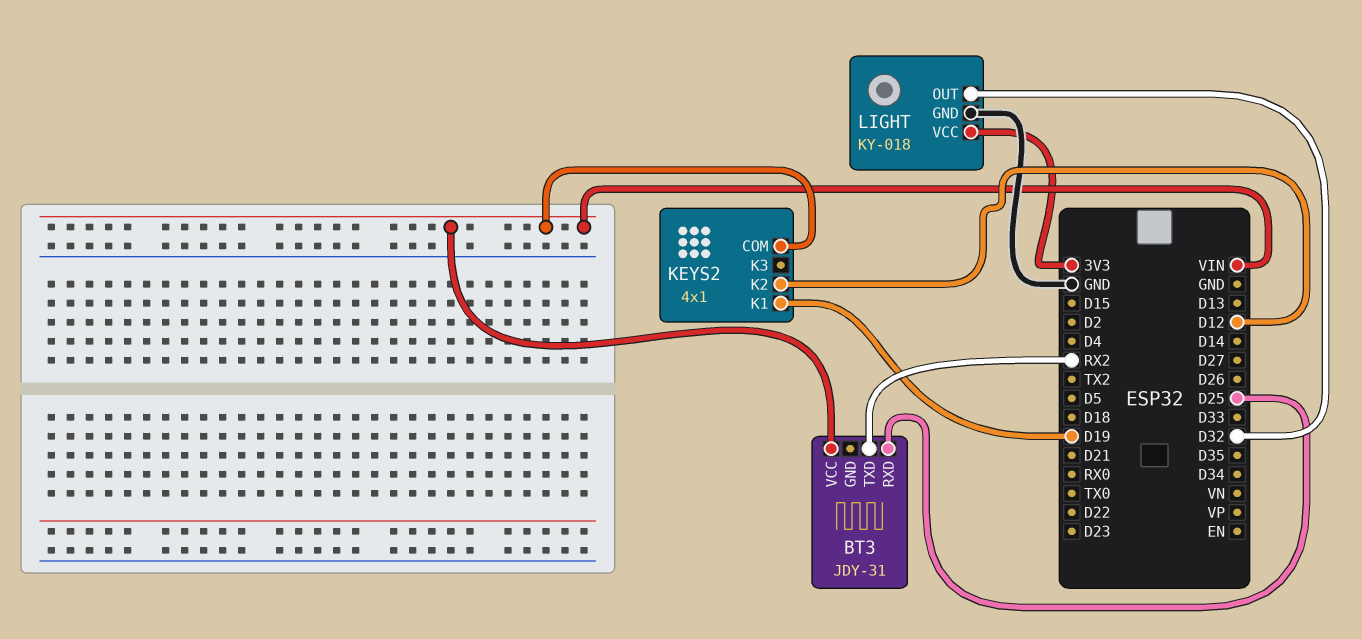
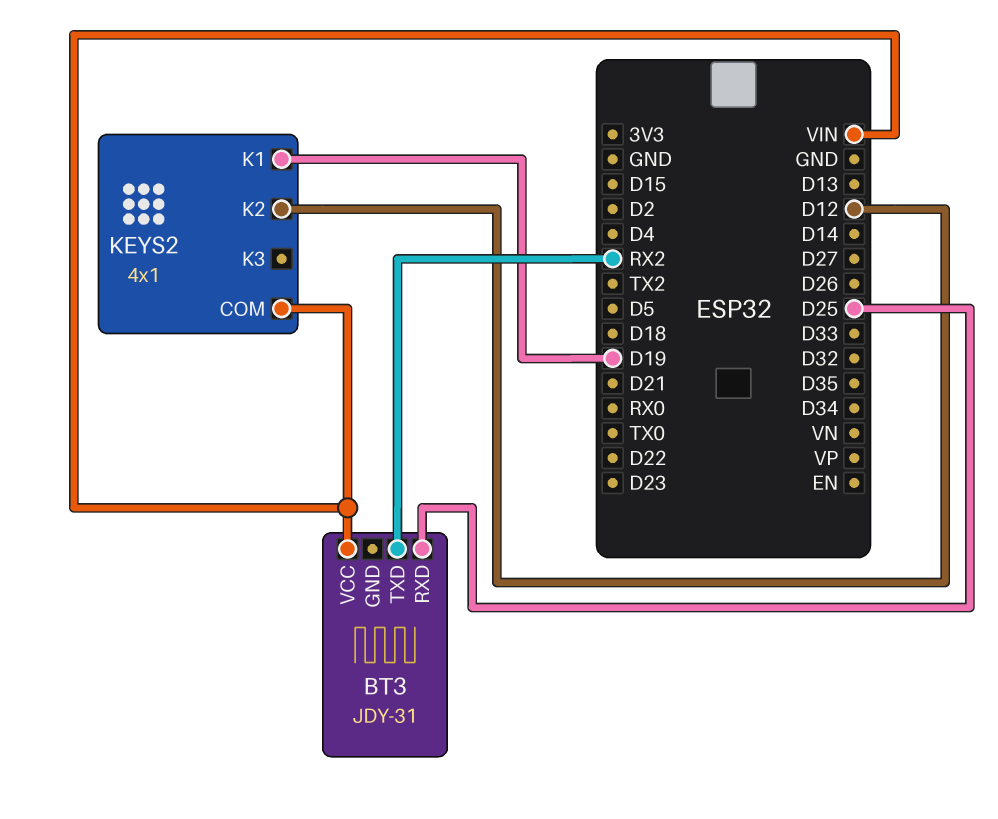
LIGHT: KY-018 -> none
LIGHT pin GND: GND -> none
LIGHT pin OUT: D32 -> none
LIGHT pin VCC: 3V3 -> none

